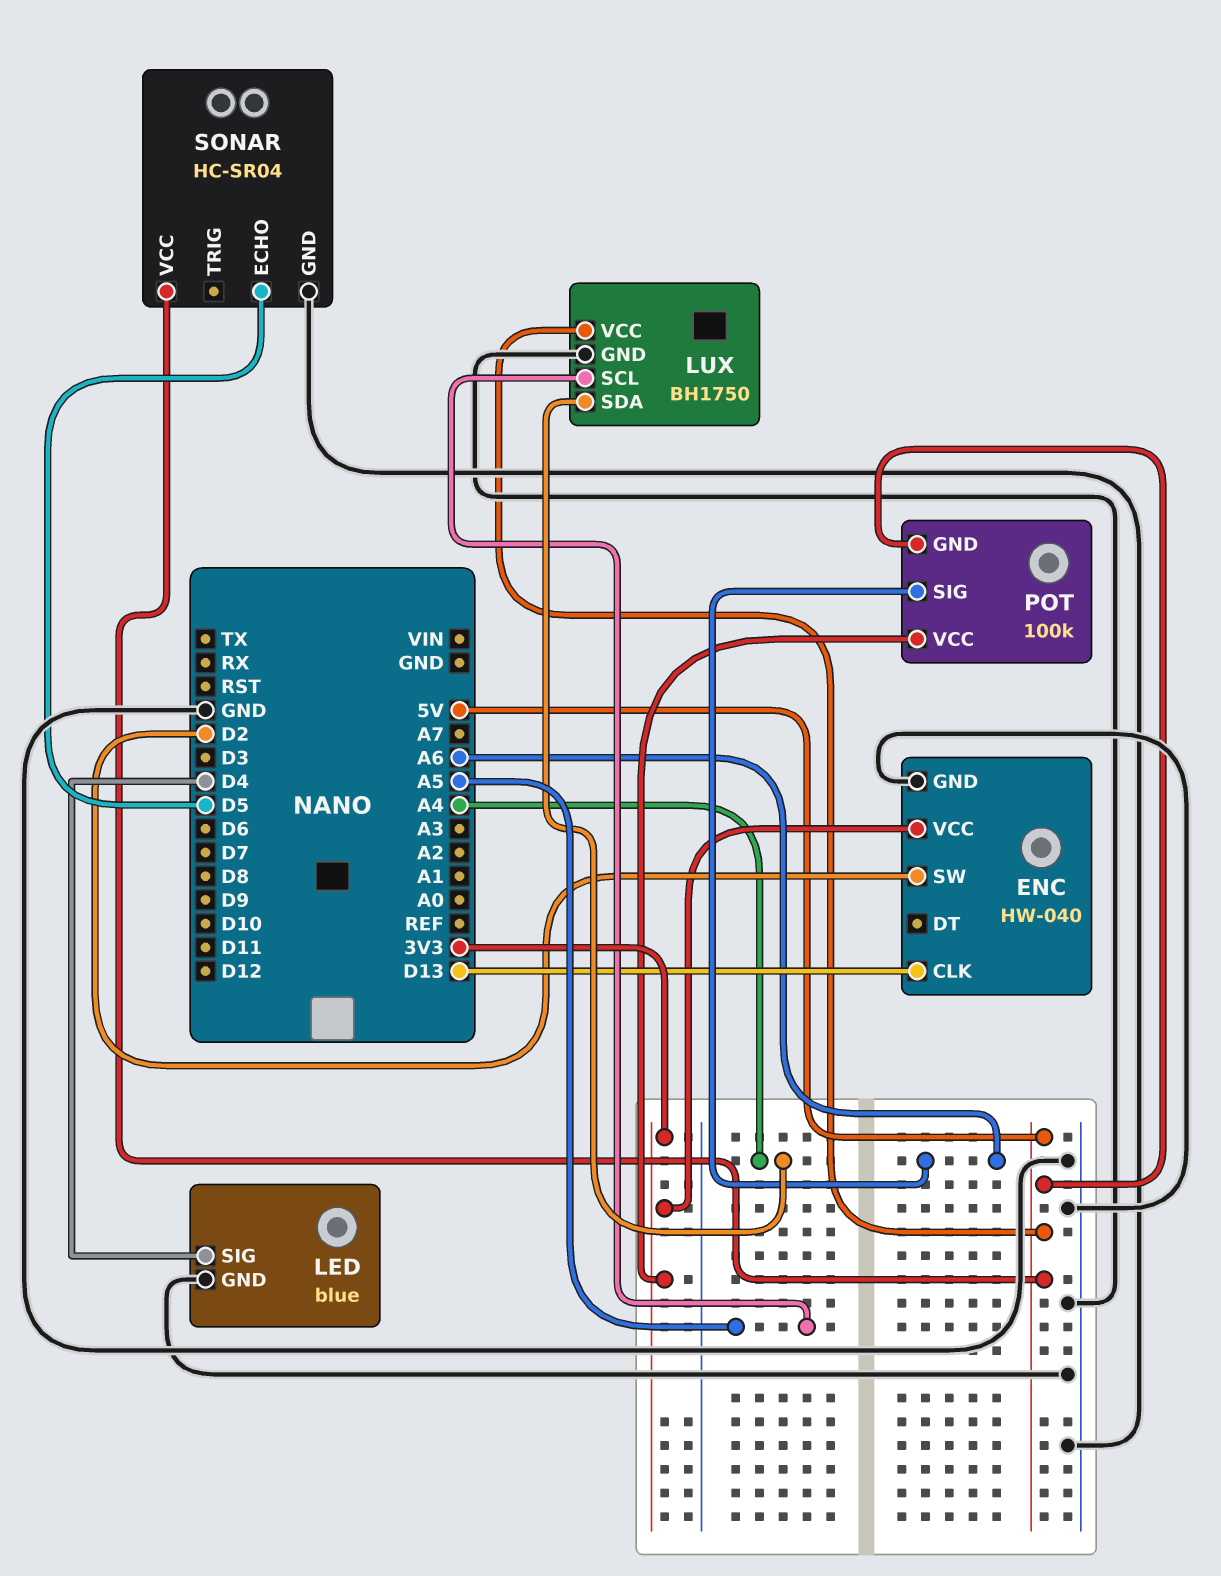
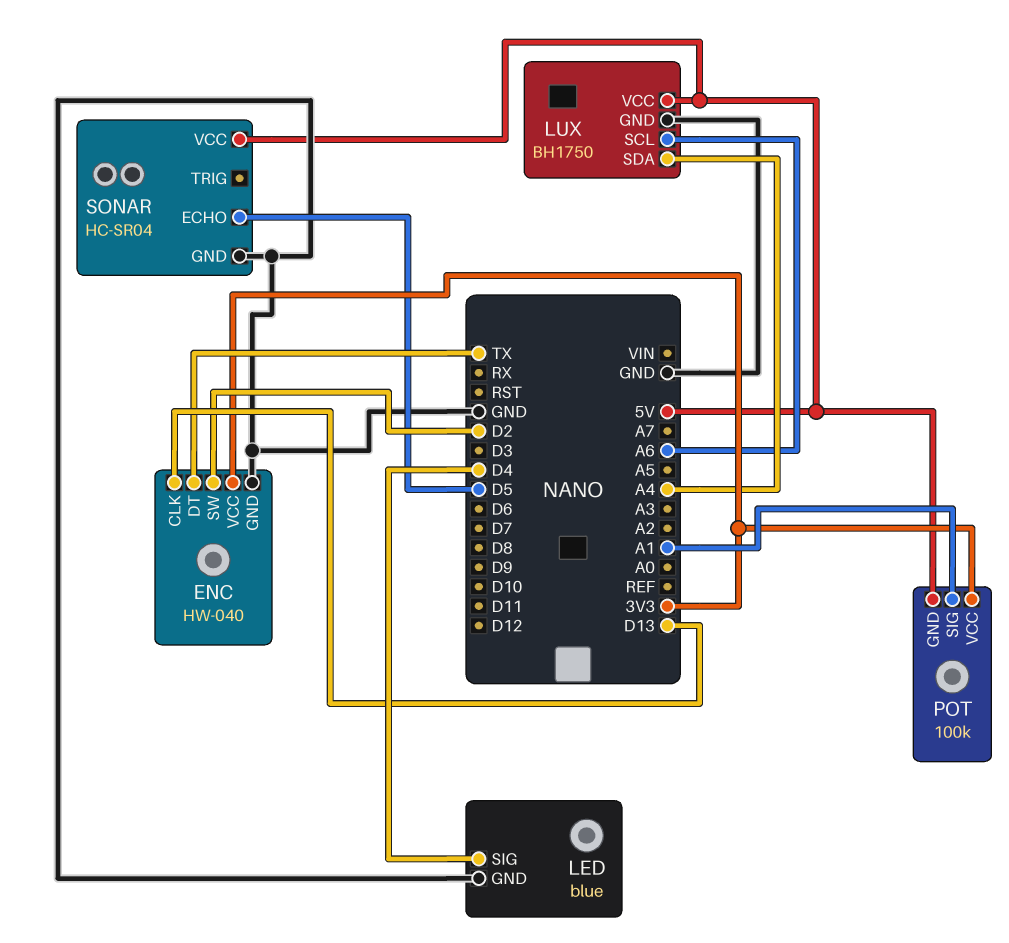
ENC pin DT: none -> TX
LUX pin SCL: A5 -> A6
POT pin SIG: A6 -> A1

